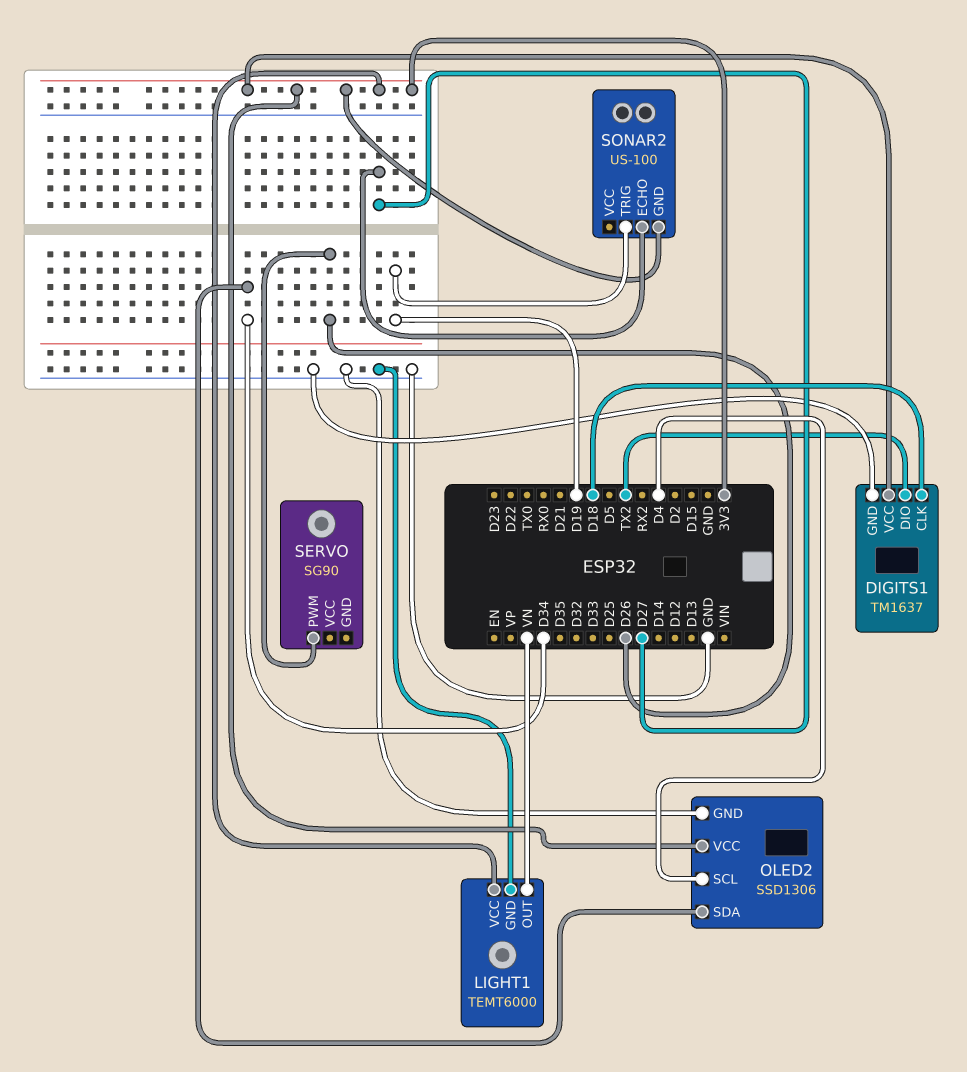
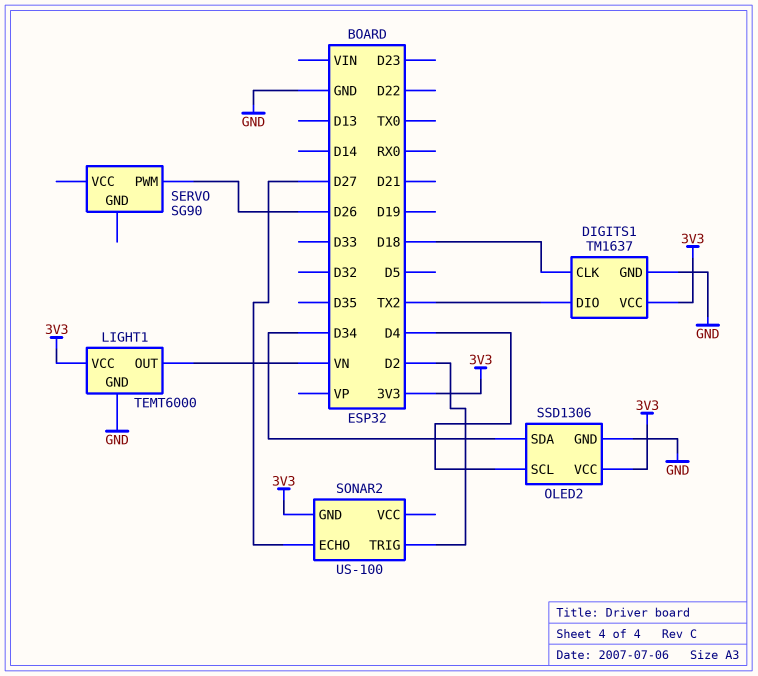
SONAR2 pin TRIG: D19 -> D2

